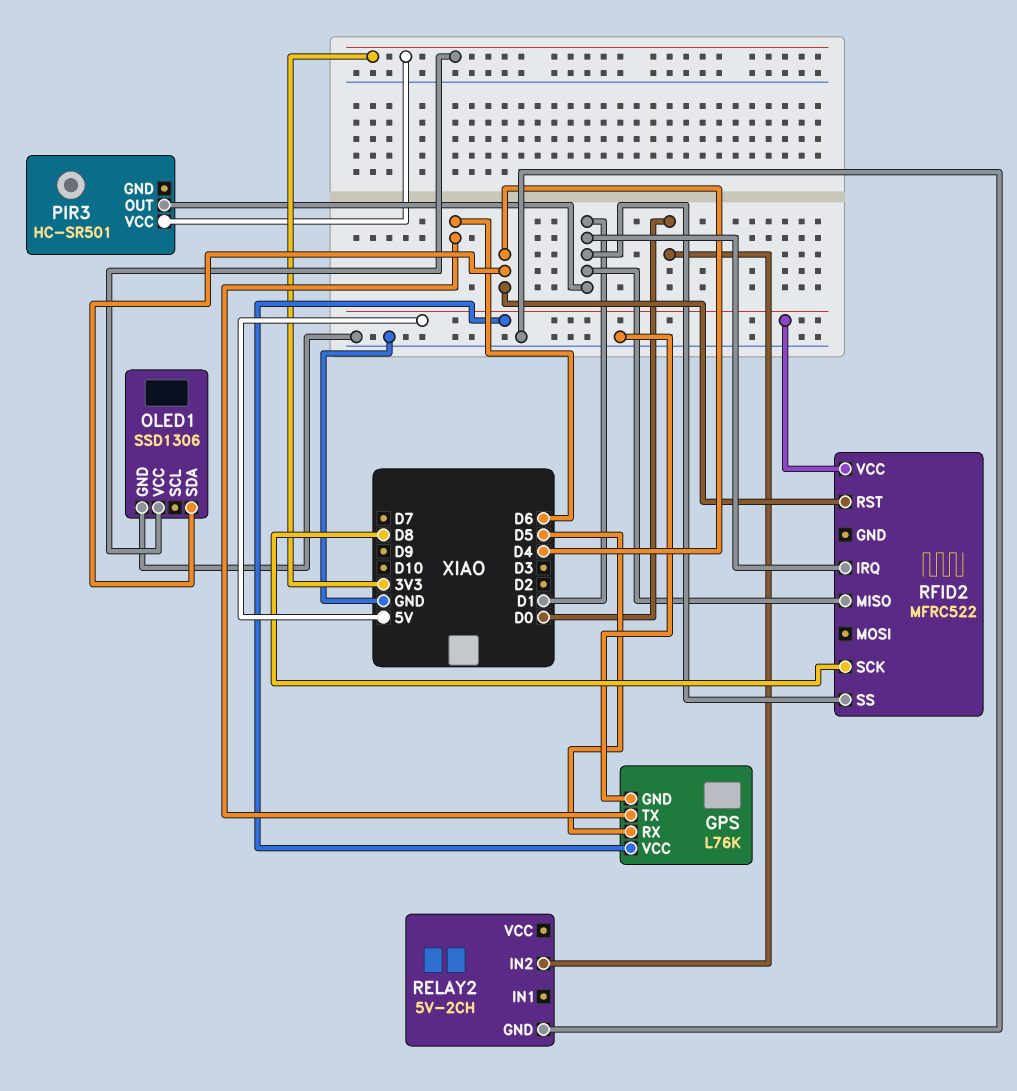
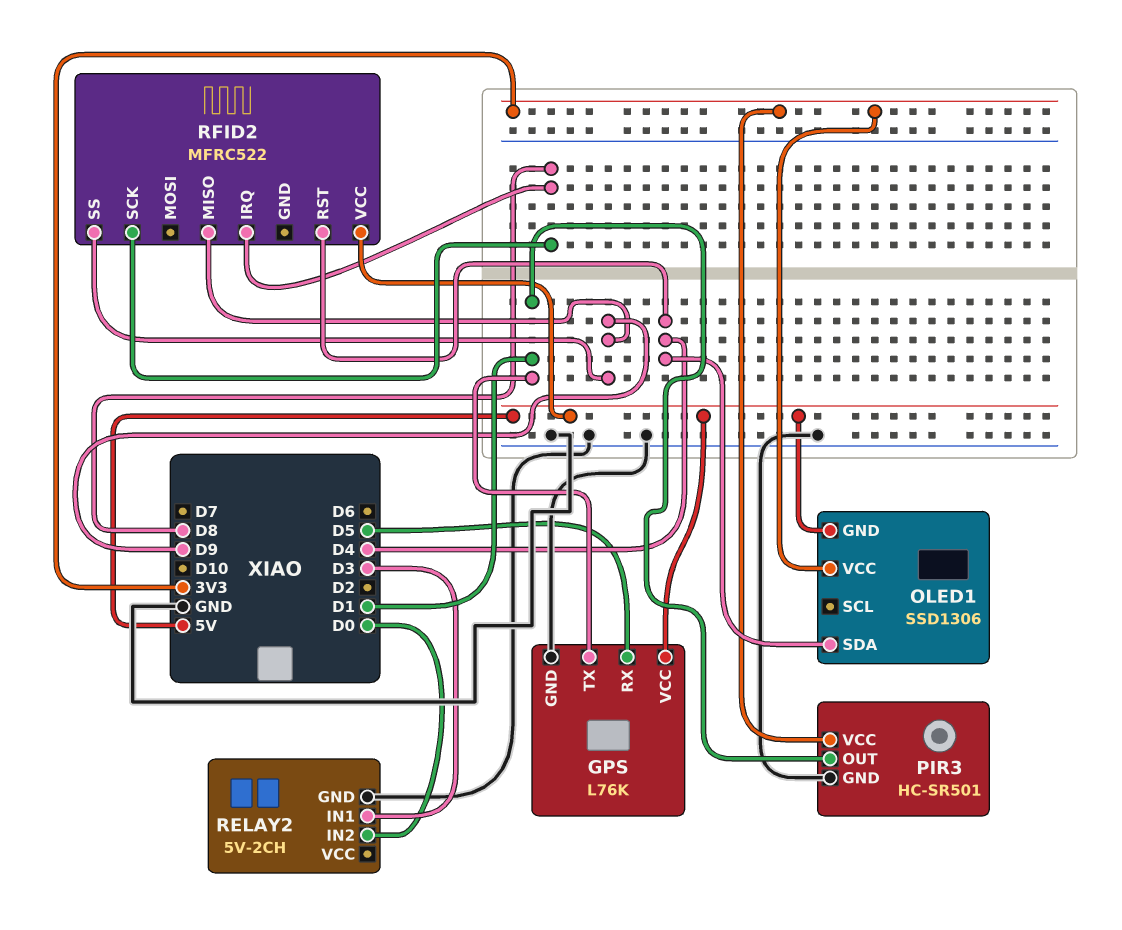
GPS pin TX: D6 -> D1
OLED1 pin GND: GND -> 5V
PIR3 pin GND: none -> GND
RELAY2 pin IN1: none -> D3
RFID2 pin IRQ: D1 -> D8
RFID2 pin MISO: D1 -> D9
RFID2 pin SS: D1 -> D9

